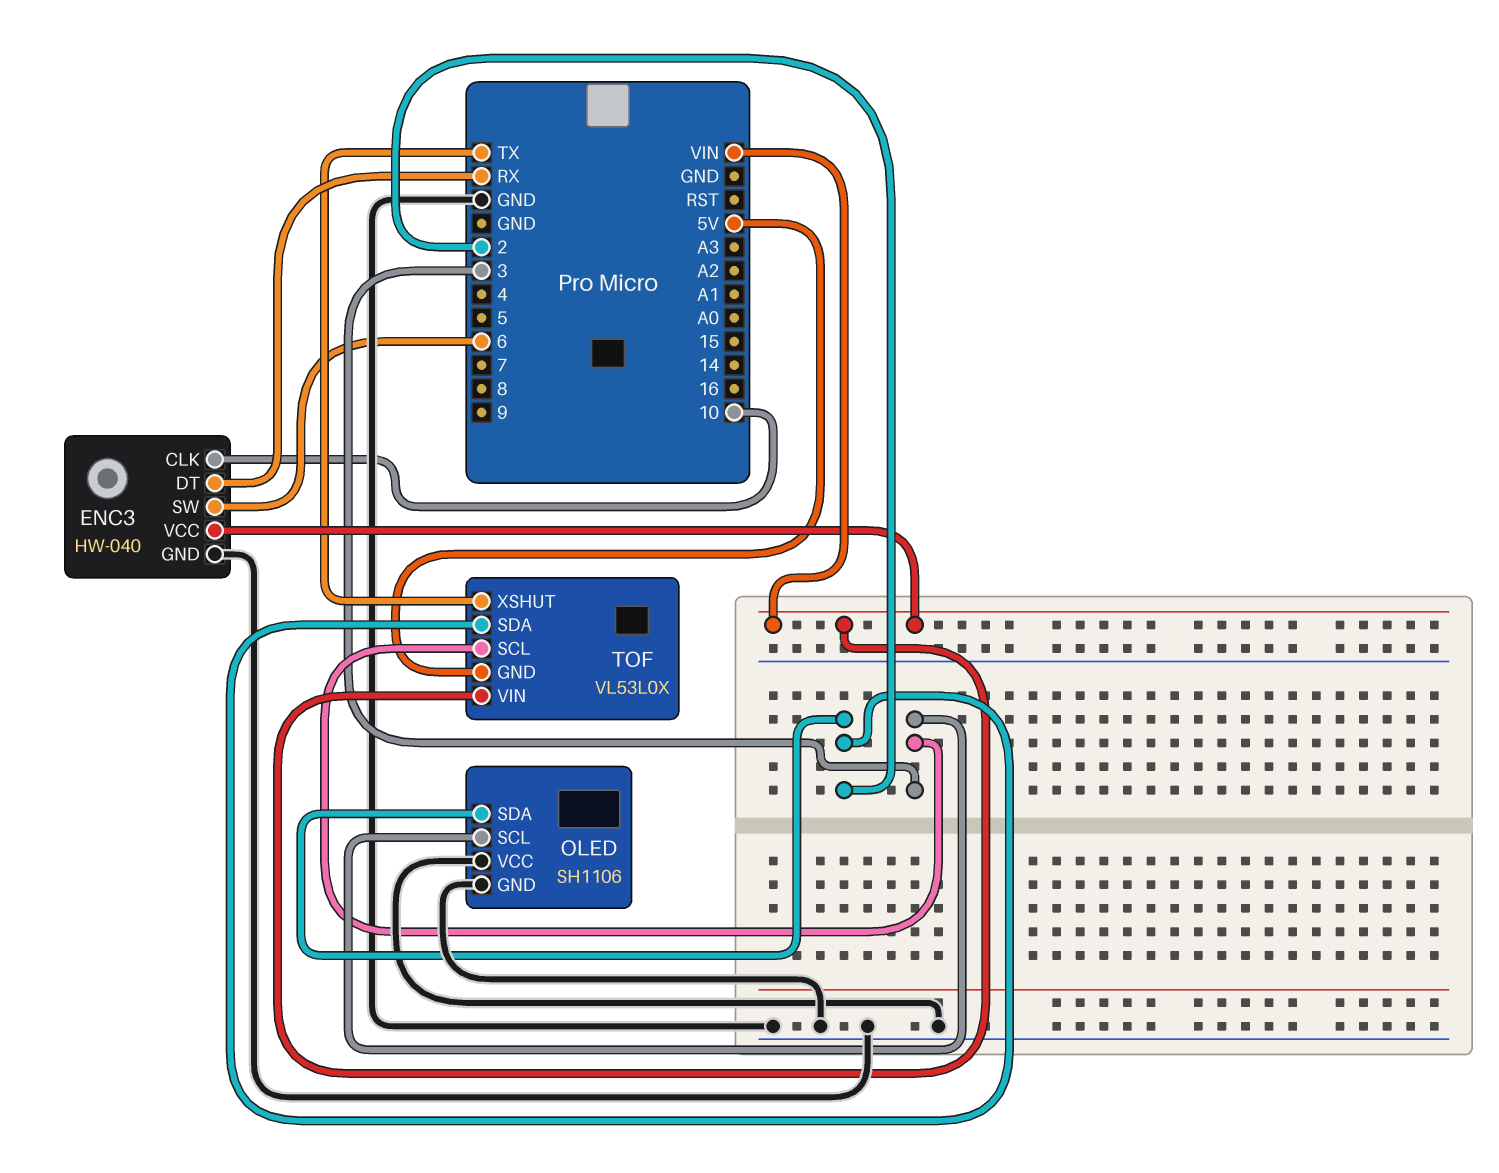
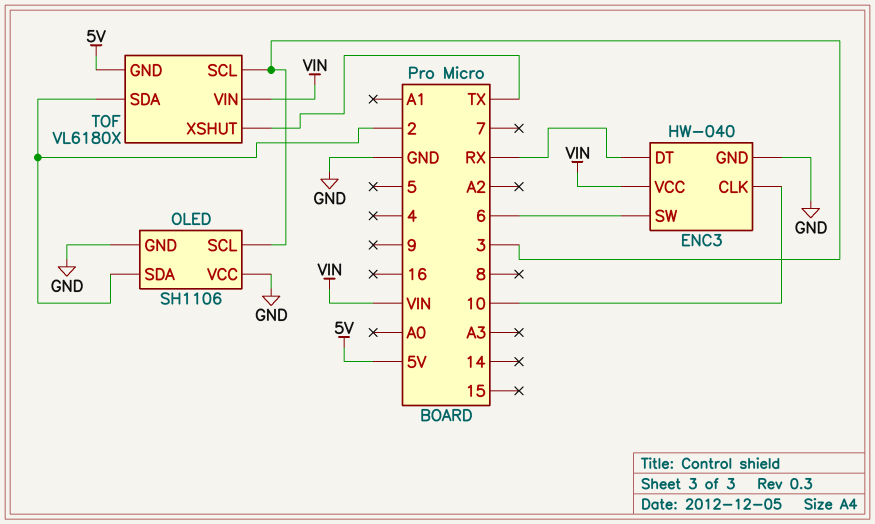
TOF: VL53L0X -> VL6180X

